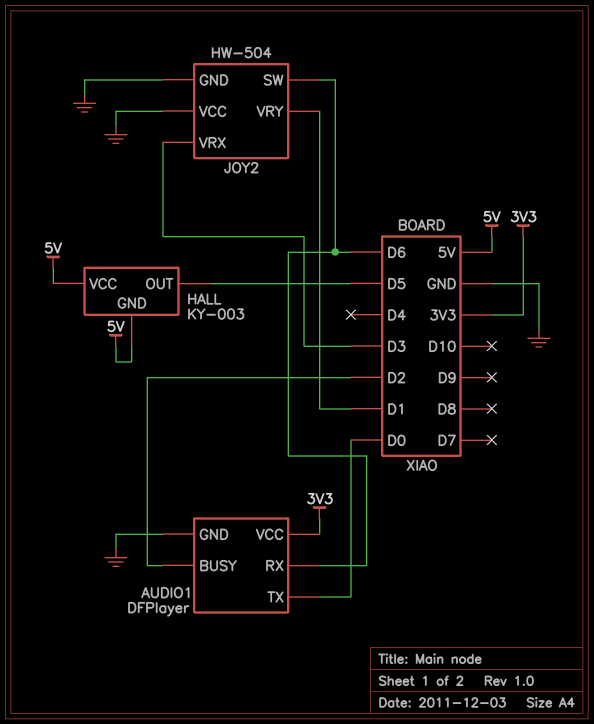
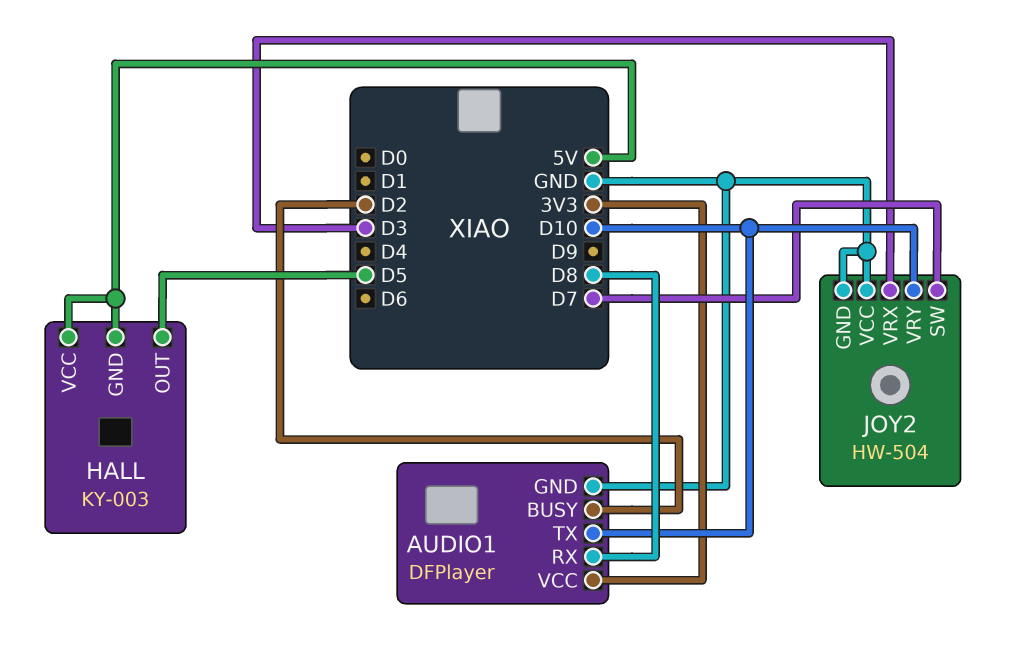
AUDIO1 pin RX: D6 -> D8
AUDIO1 pin TX: D0 -> D10
JOY2 pin SW: D6 -> D7
JOY2 pin VRY: D1 -> D10

